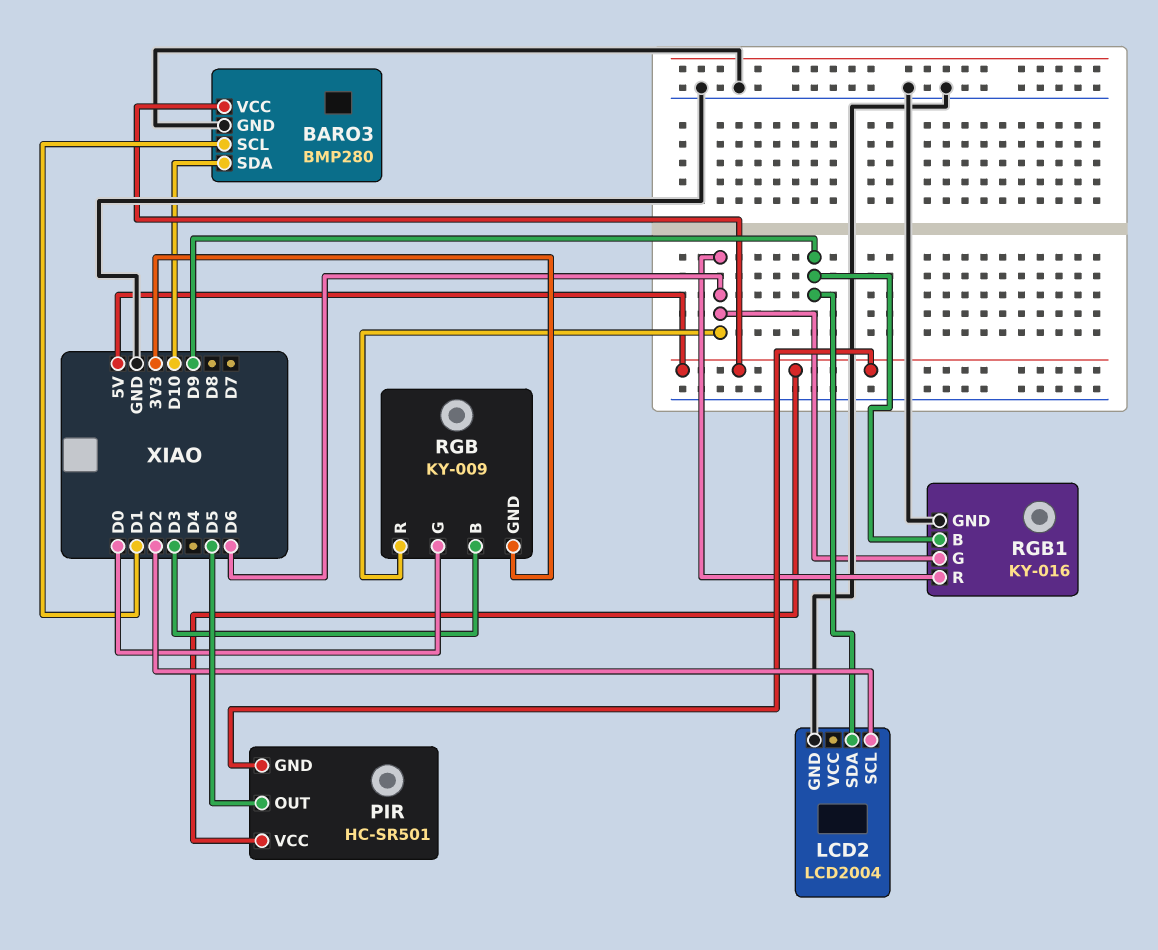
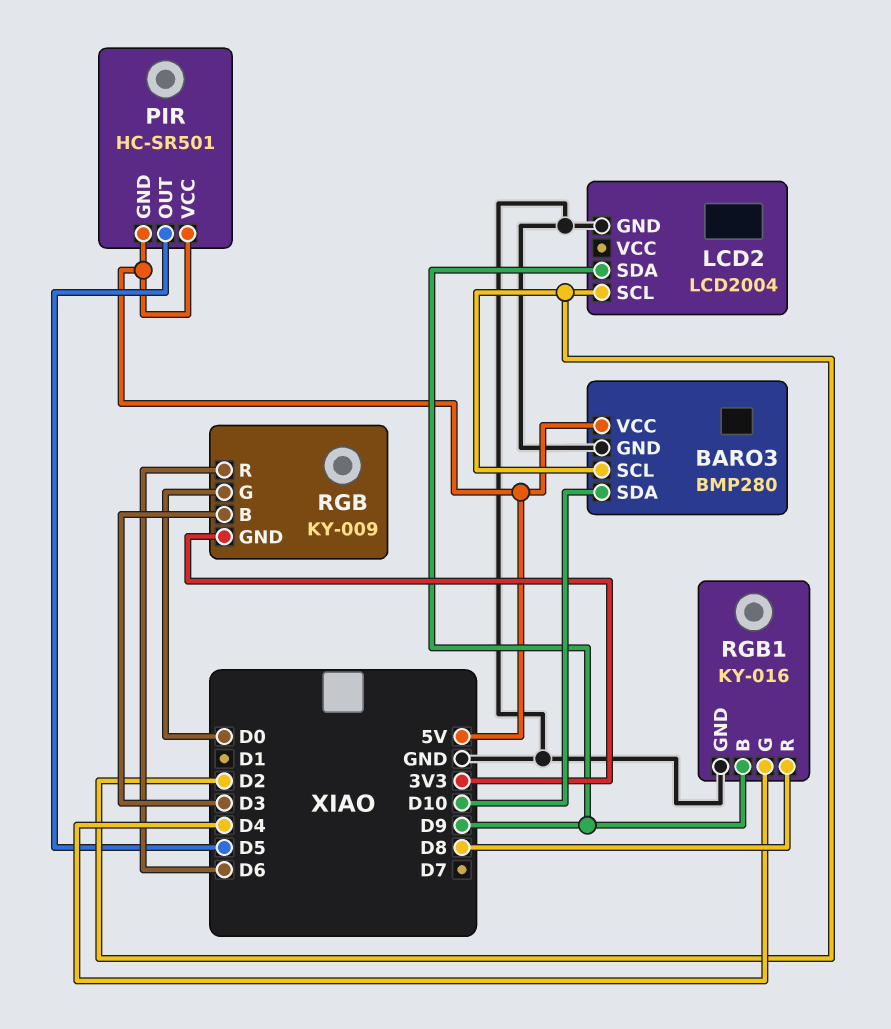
BARO3 pin SCL: D1 -> D2
RGB1 pin G: D6 -> D4
RGB1 pin R: D6 -> D8

